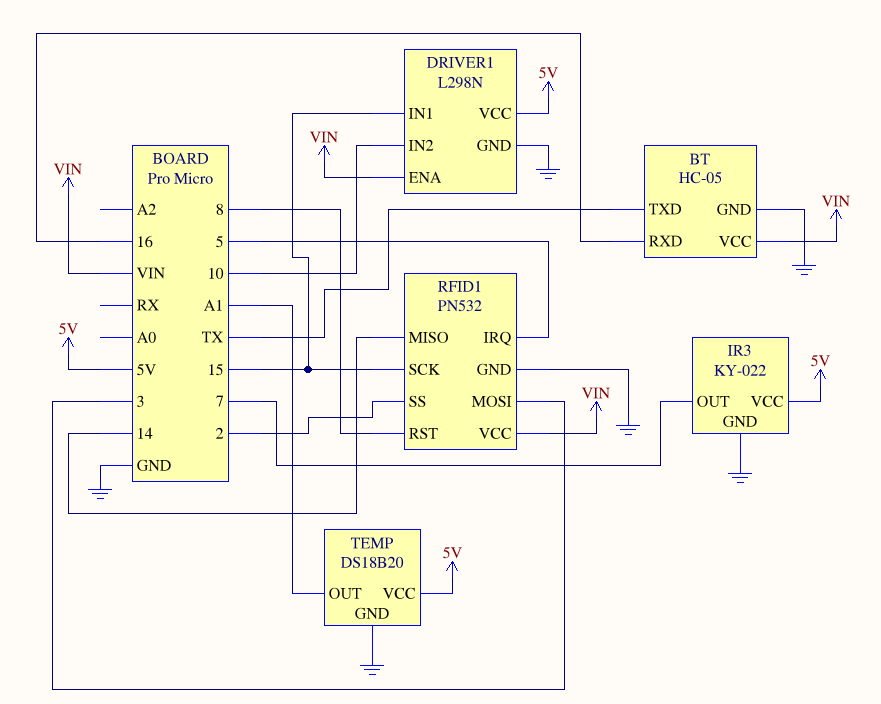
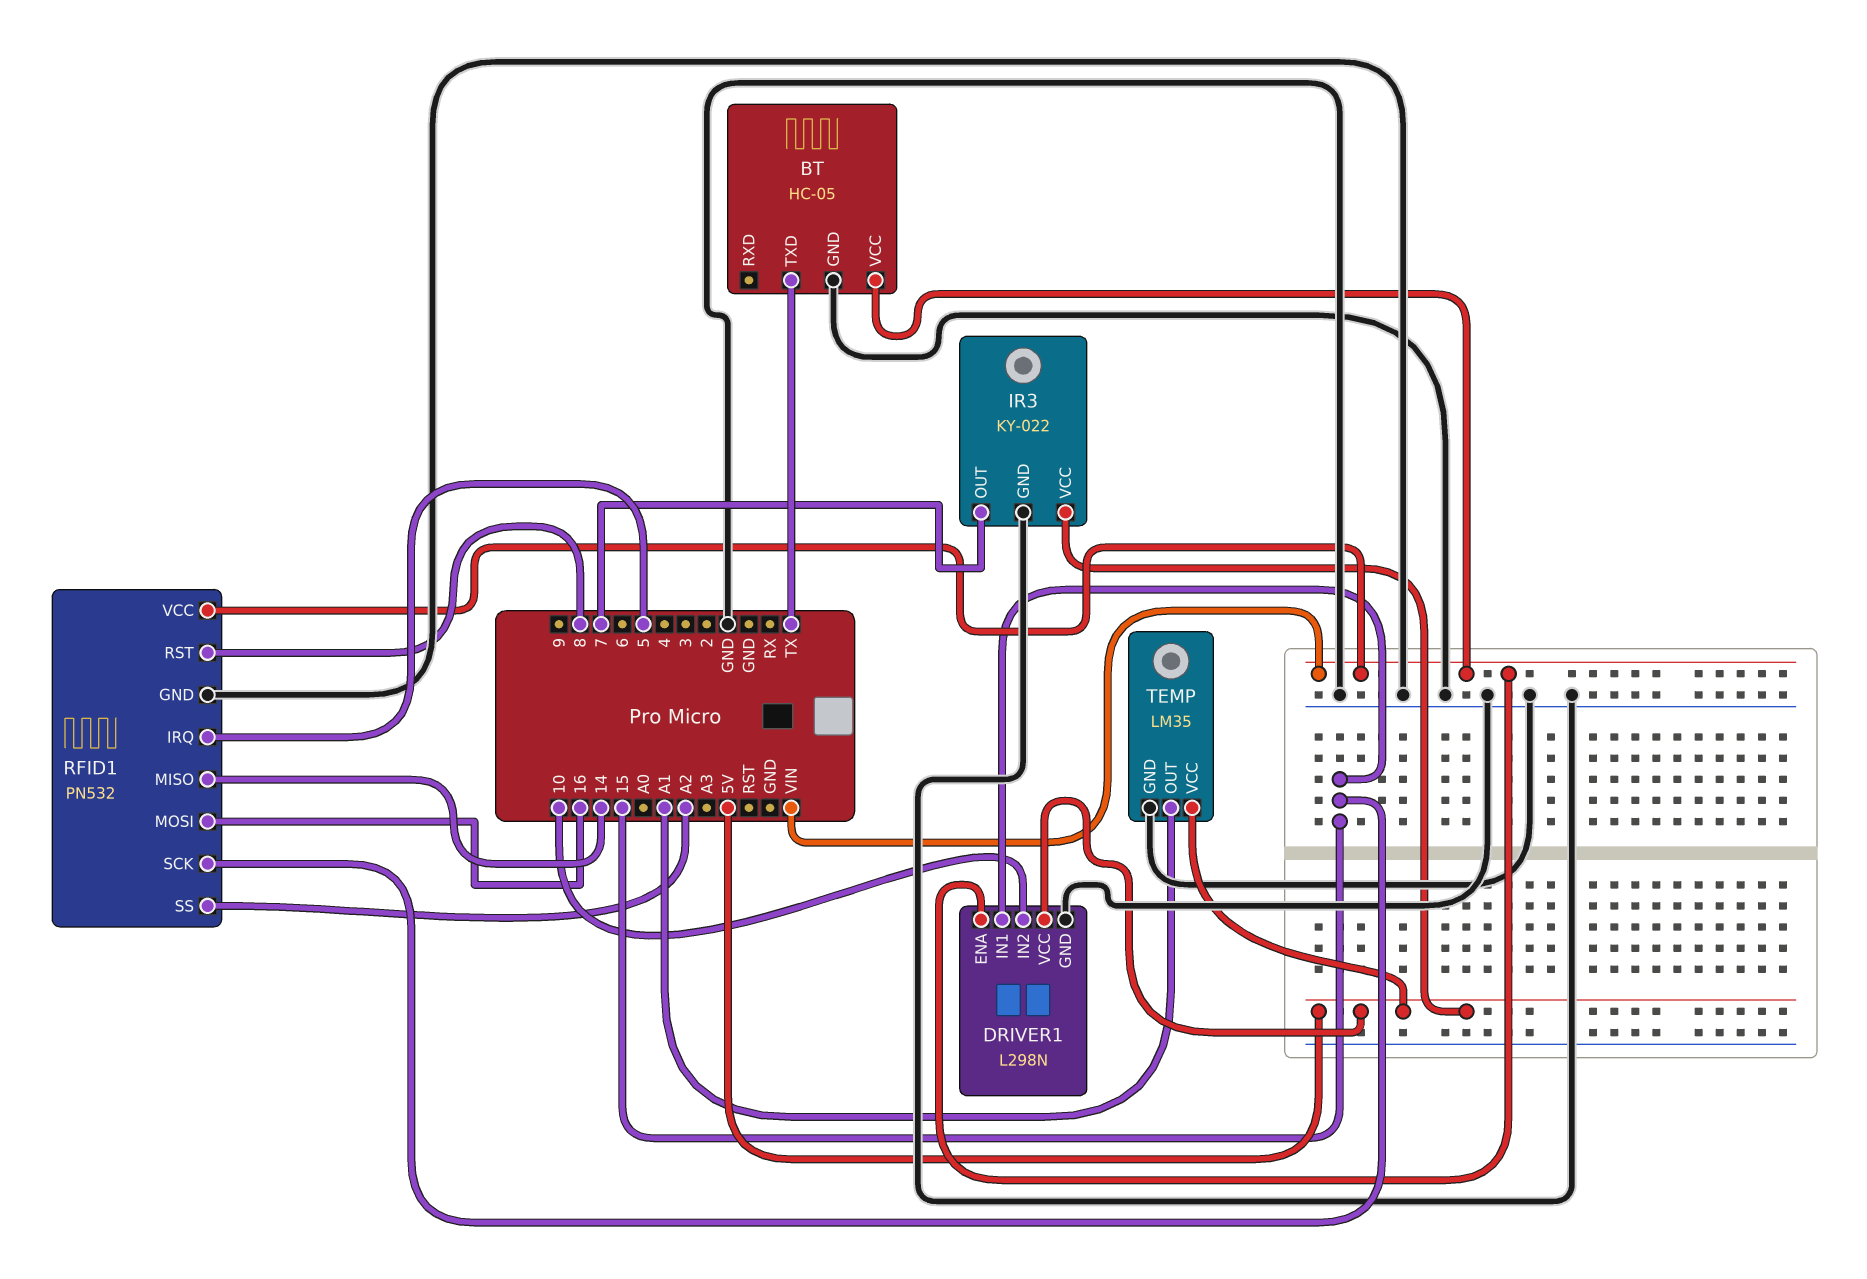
BT pin RXD: 16 -> none
RFID1 pin MOSI: 3 -> 16
RFID1 pin SS: 2 -> A2
TEMP: DS18B20 -> LM35

